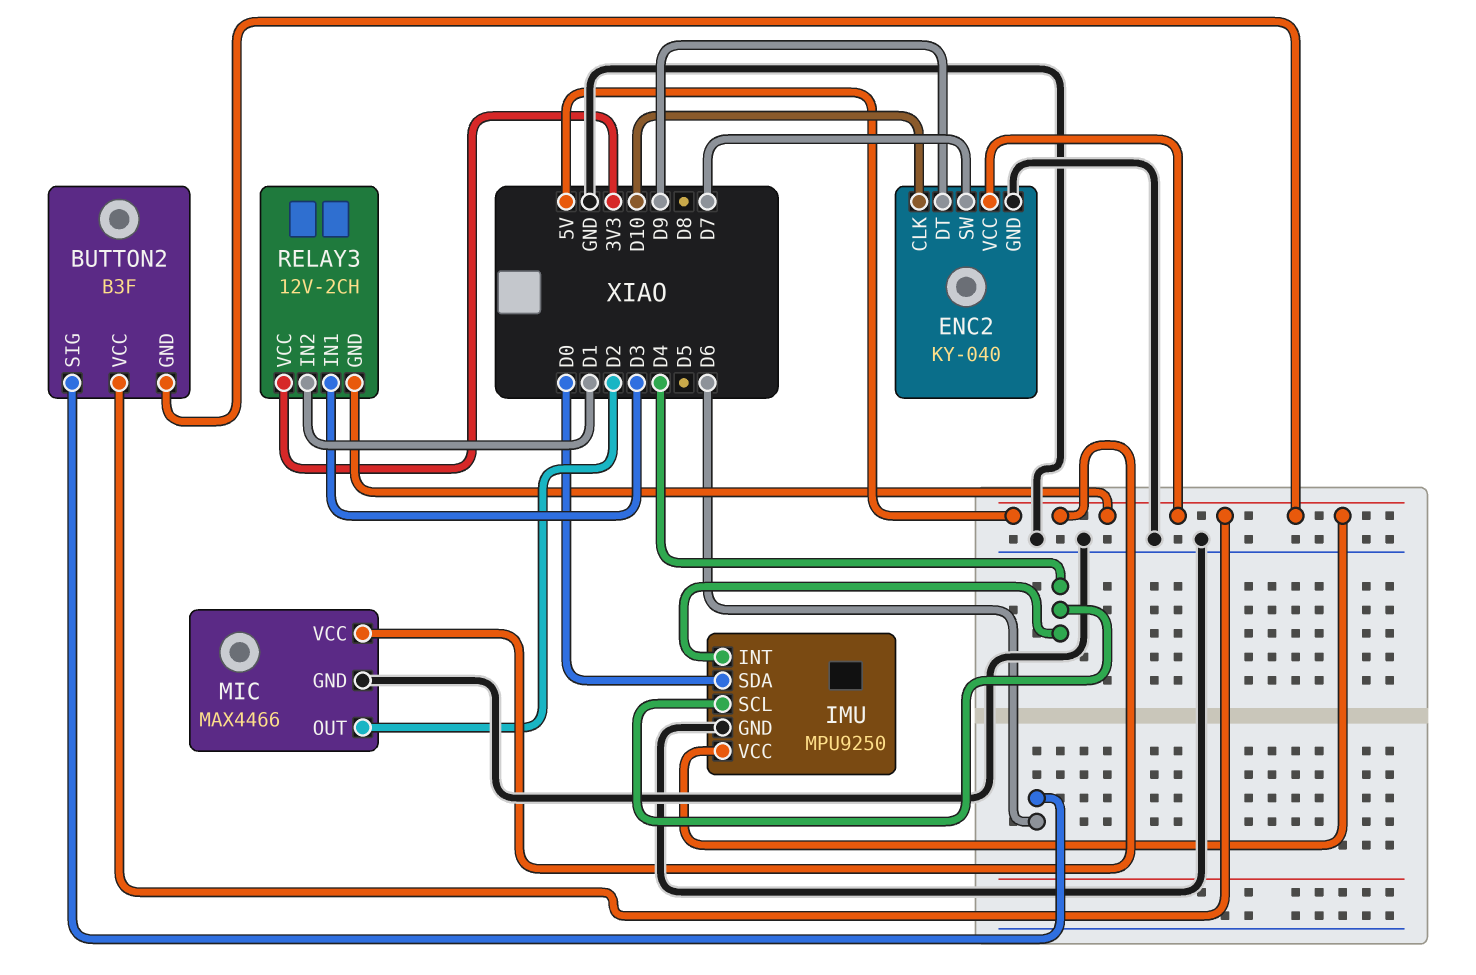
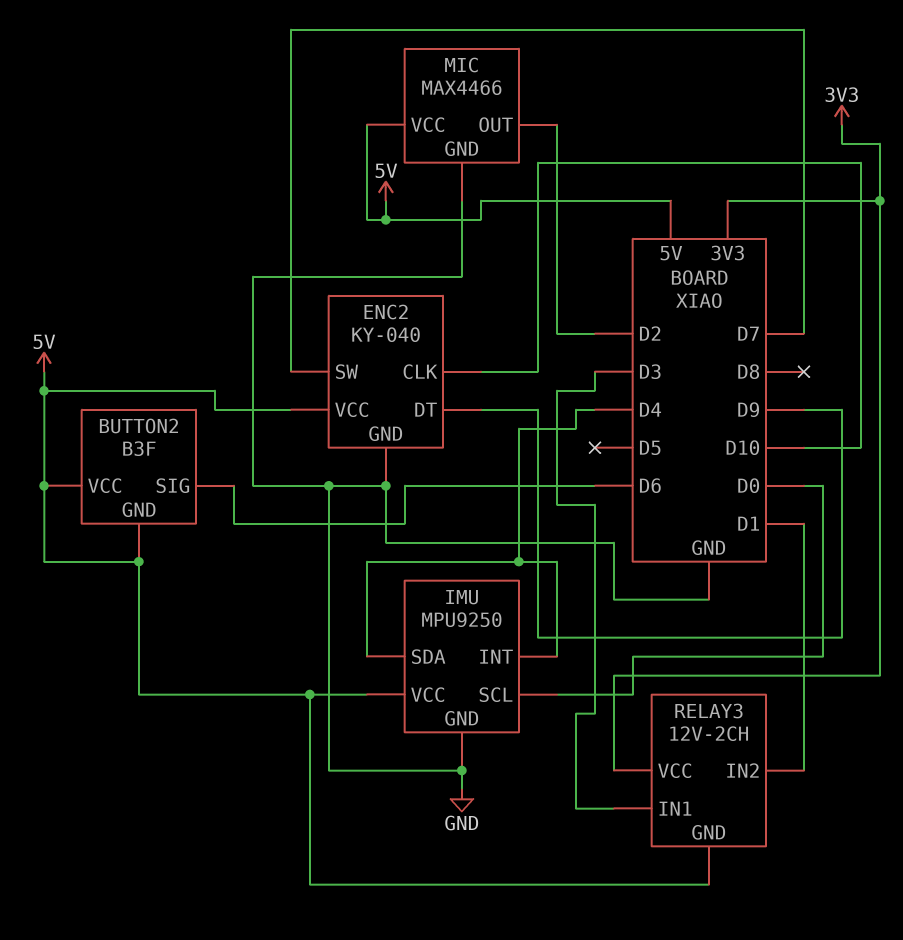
IMU pin SCL: D4 -> D0
IMU pin SDA: D0 -> D4

